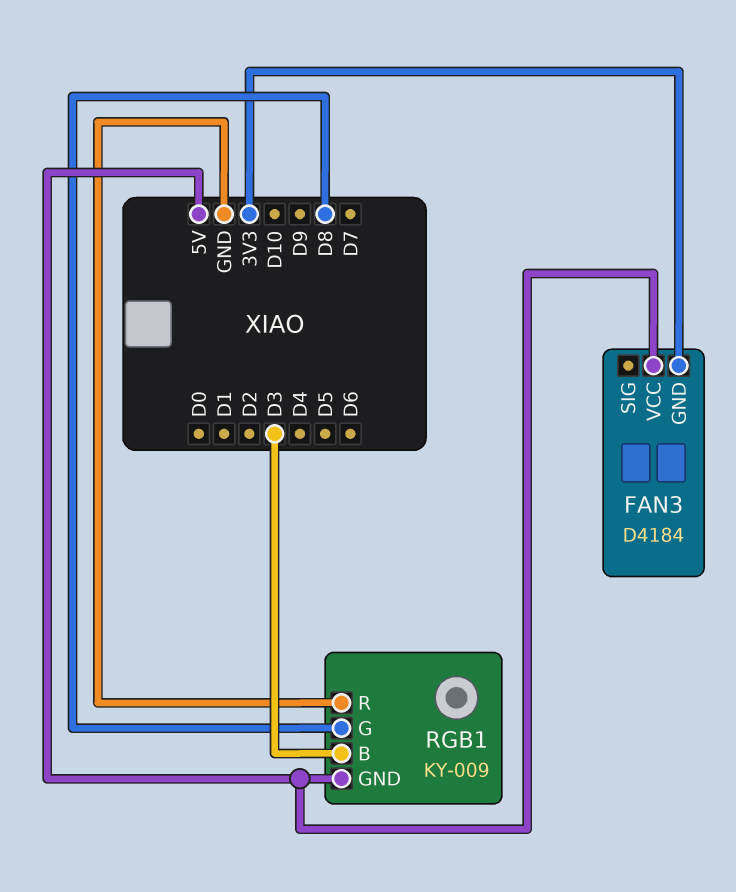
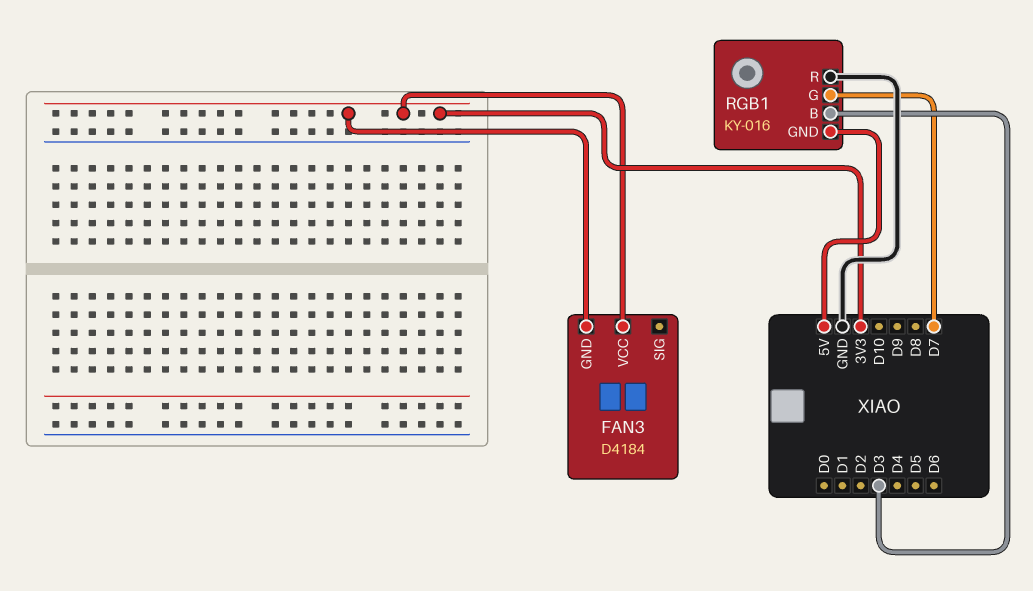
FAN3 pin VCC: 5V -> 3V3
RGB1: KY-009 -> KY-016
RGB1 pin G: D8 -> D7

